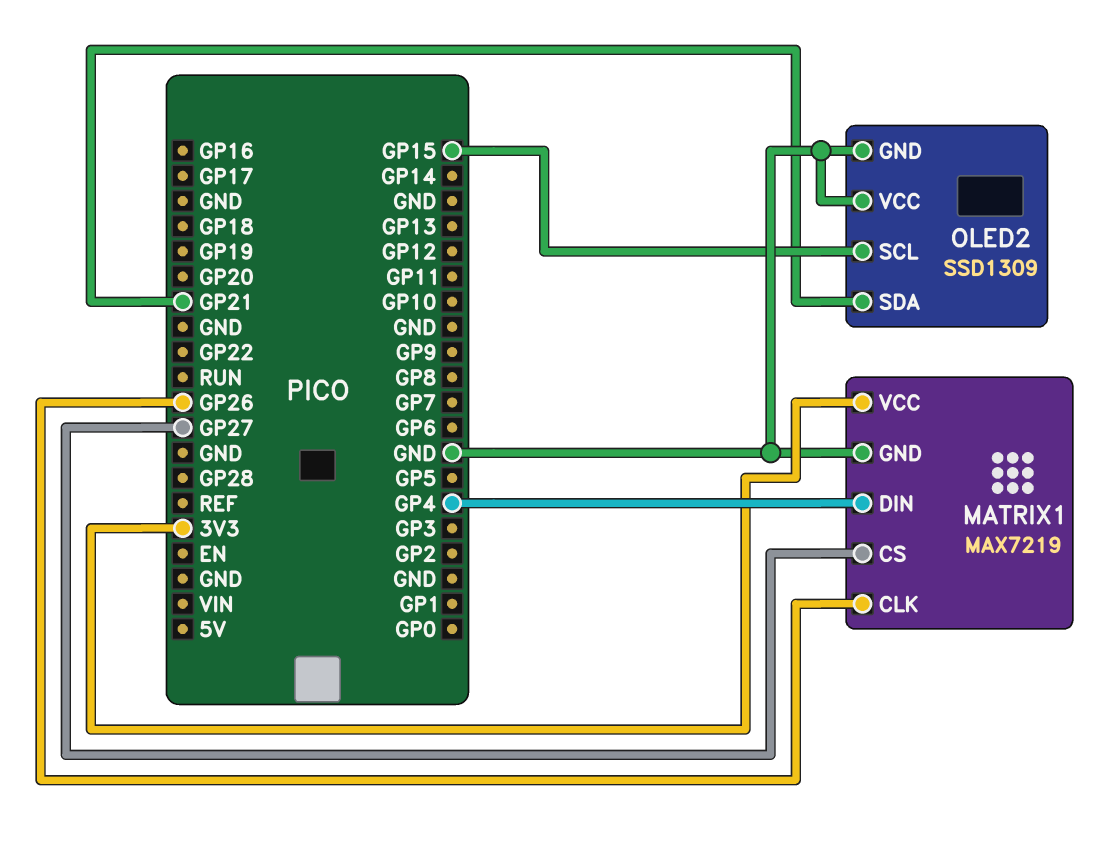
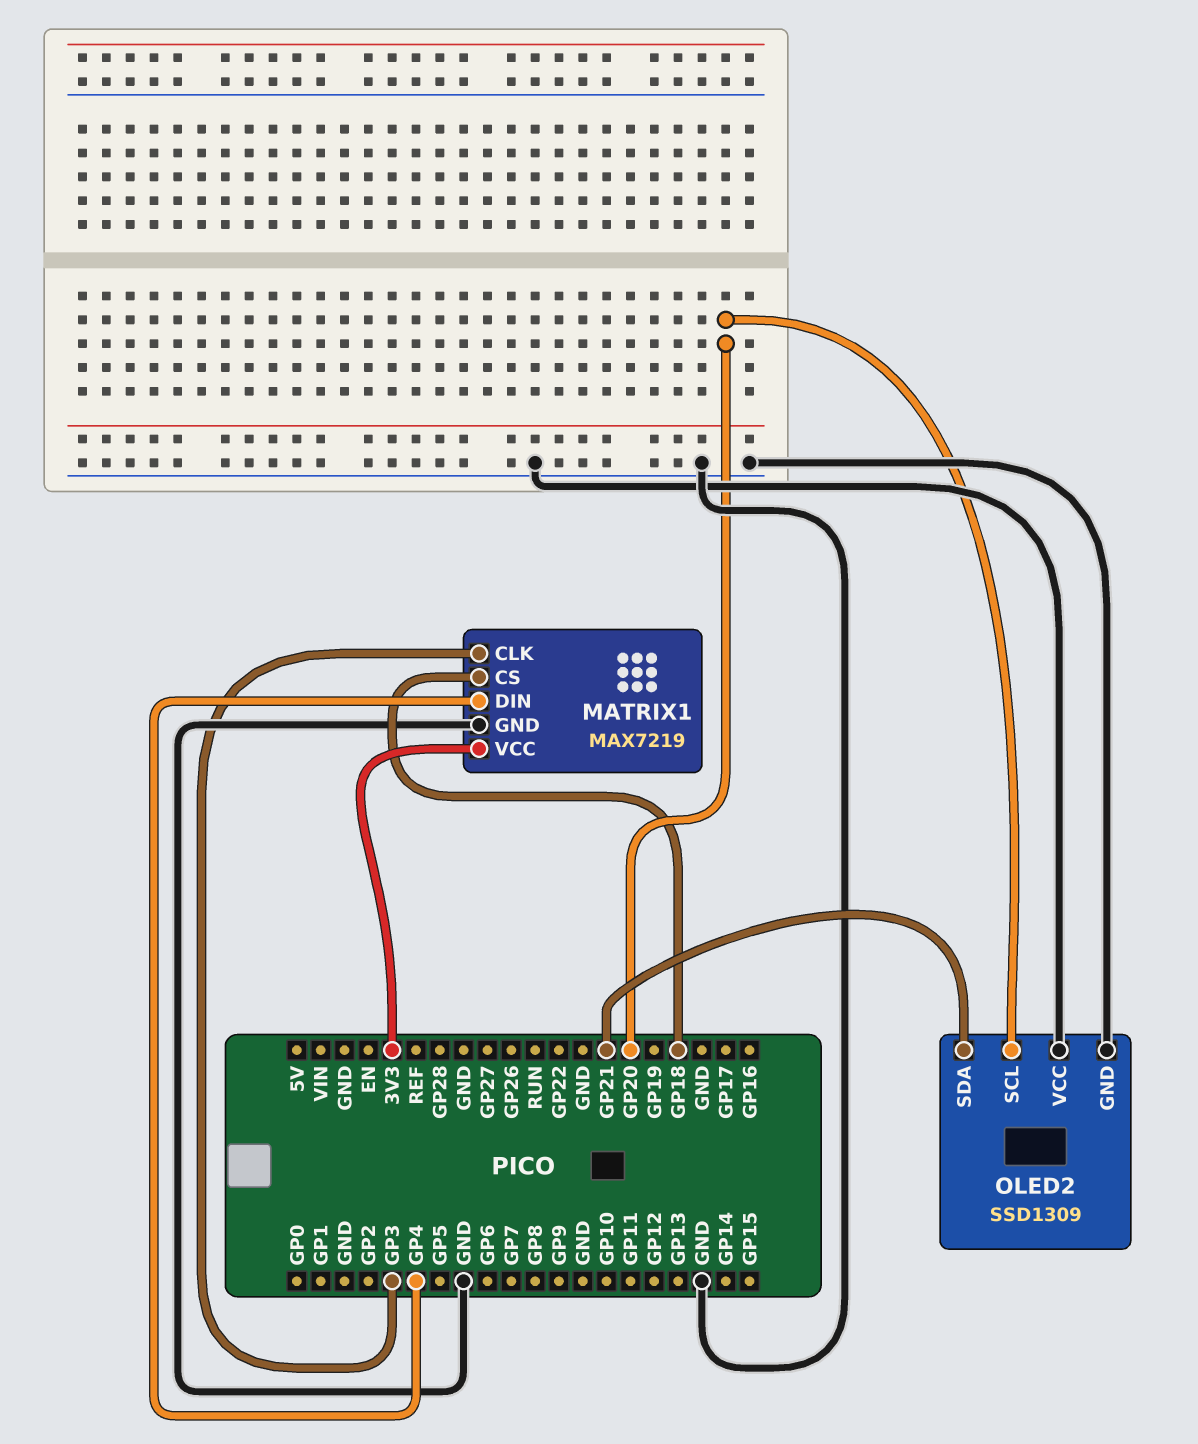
MATRIX1 pin CLK: GP26 -> GP3
MATRIX1 pin CS: GP27 -> GP18
OLED2 pin SCL: GP15 -> GP20

